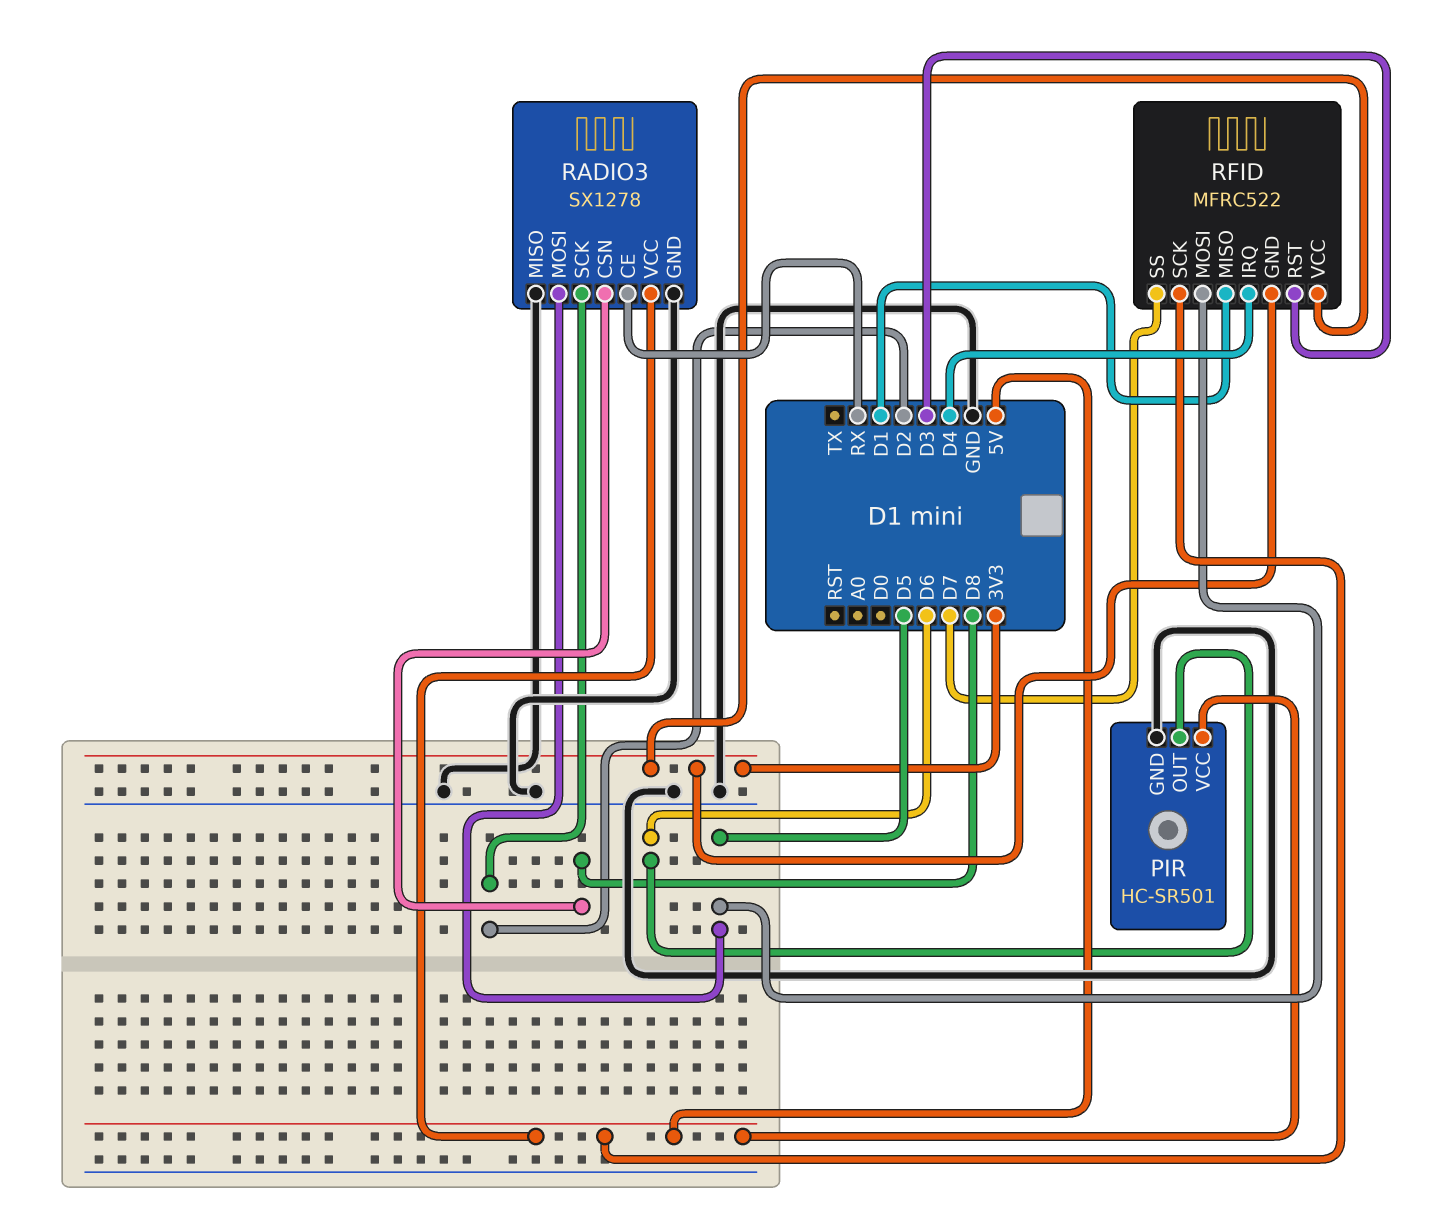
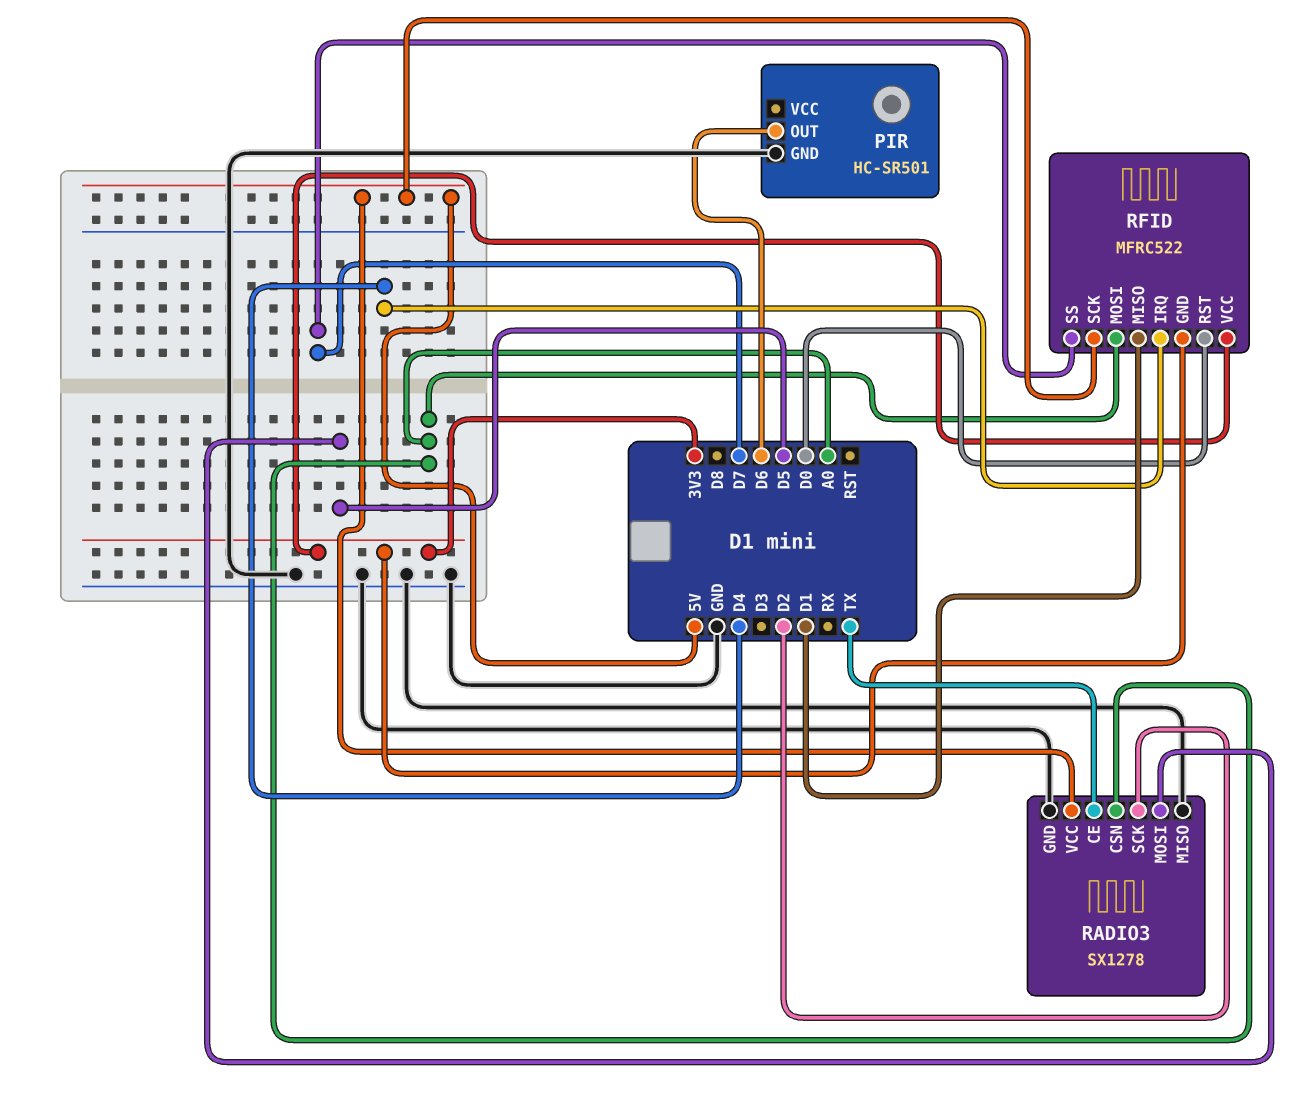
PIR pin VCC: 5V -> none
RADIO3 pin CE: RX -> TX
RADIO3 pin CSN: D8 -> A0
RFID pin MOSI: D5 -> A0
RFID pin RST: D3 -> D0

